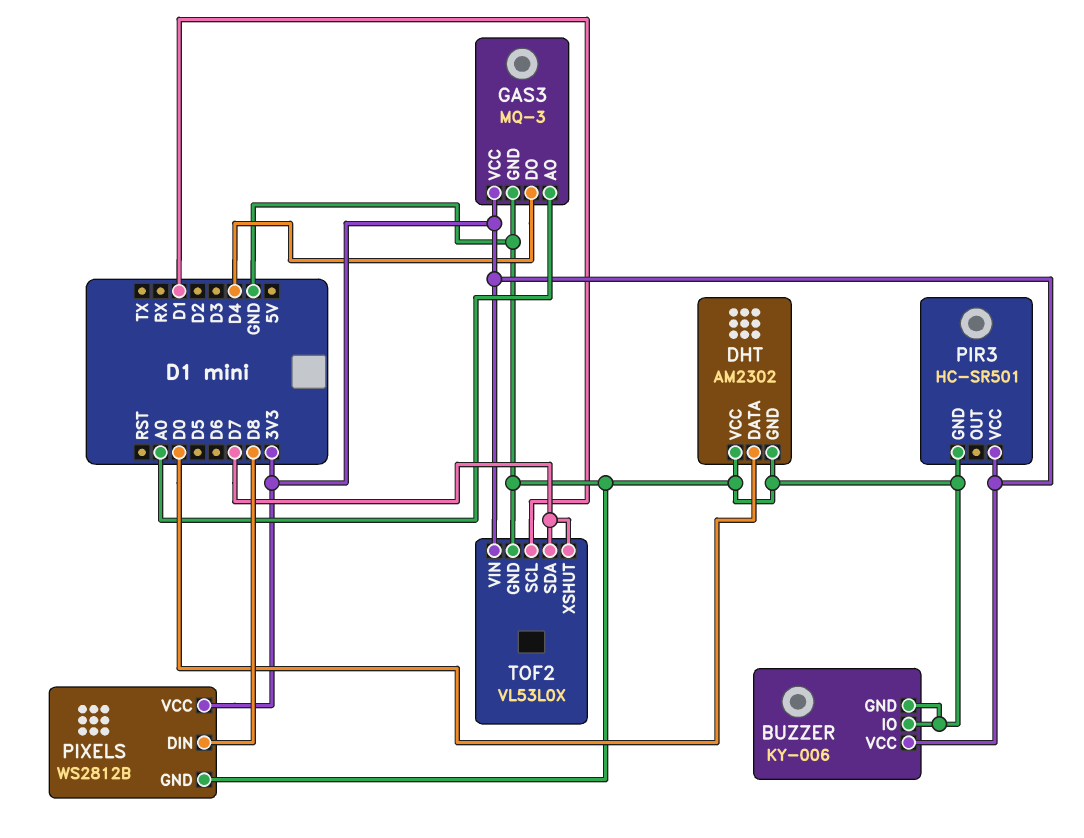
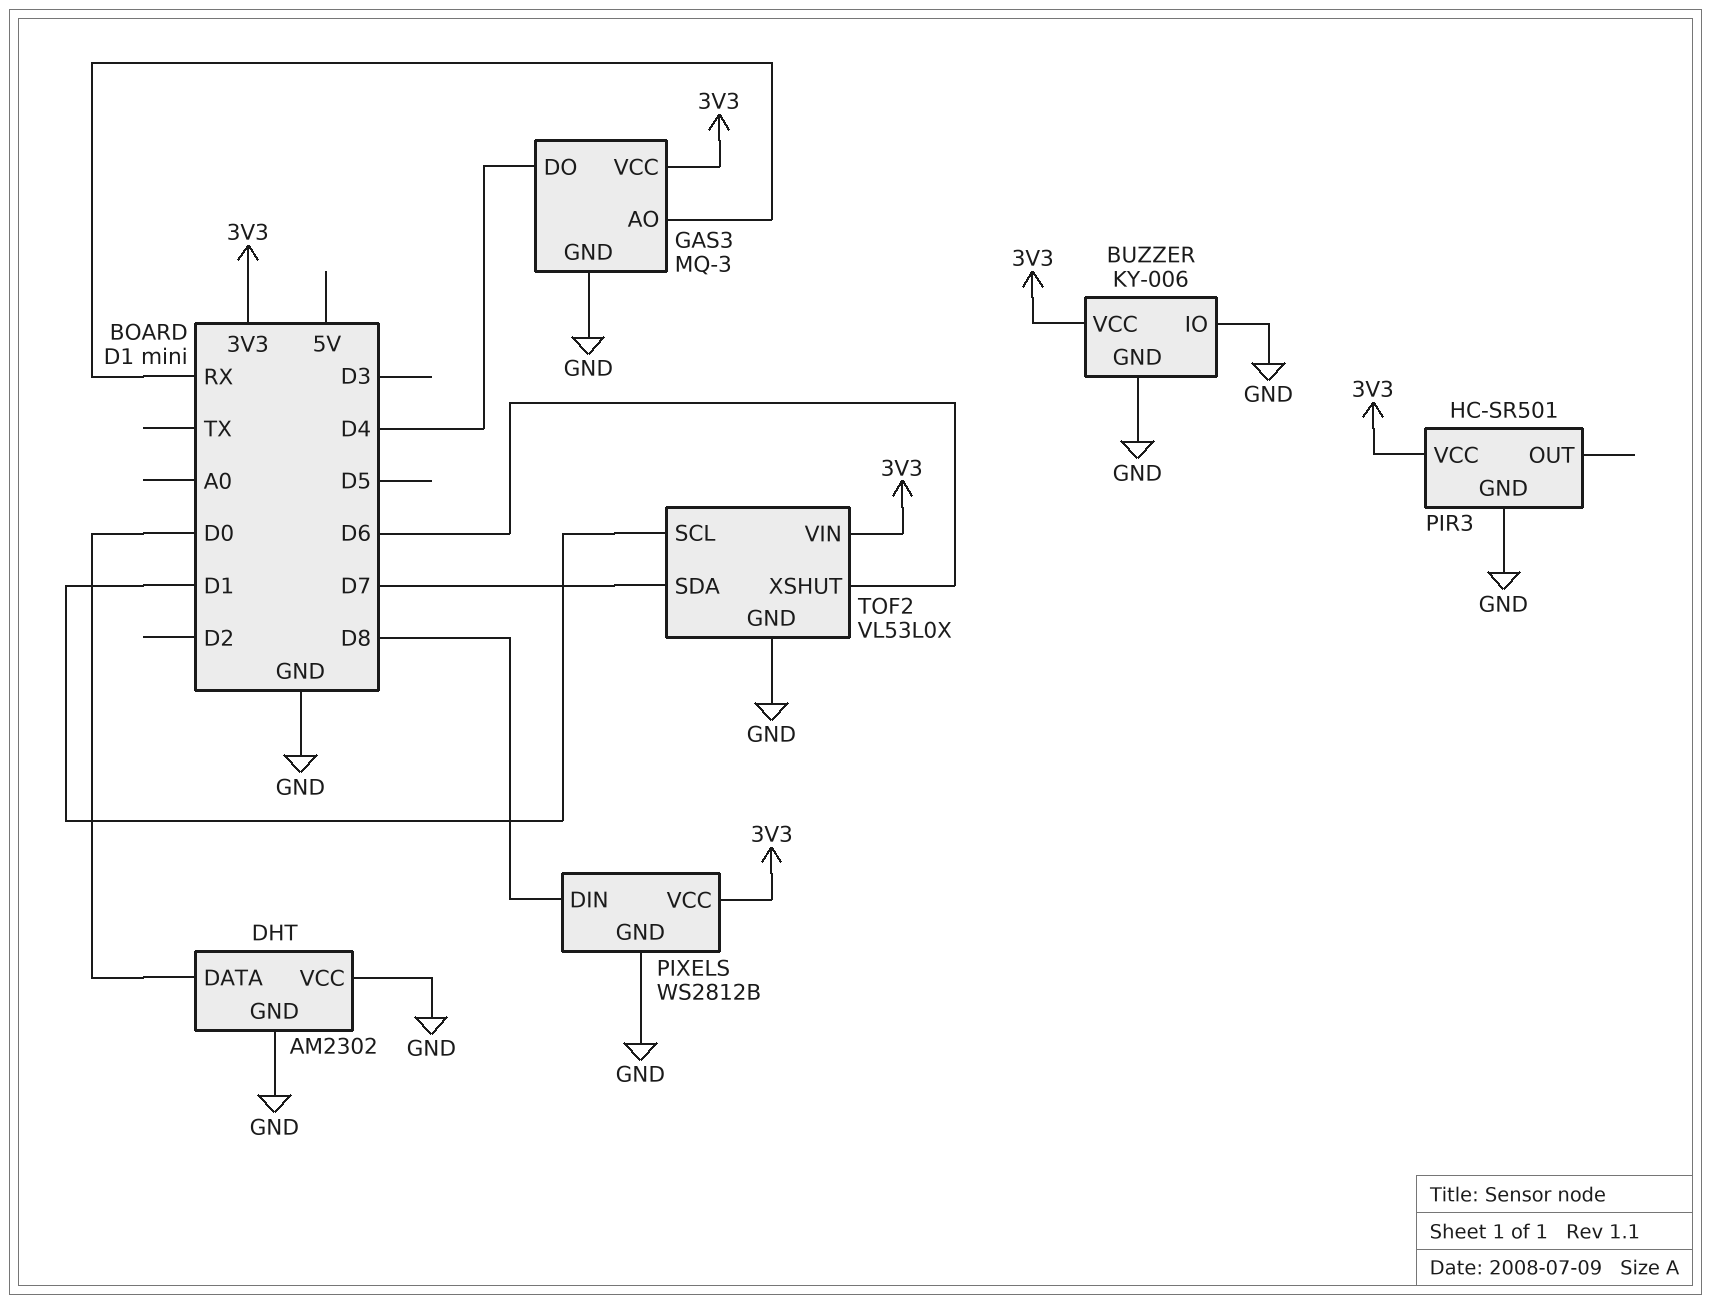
GAS3 pin AO: A0 -> RX
TOF2 pin XSHUT: D7 -> D6

